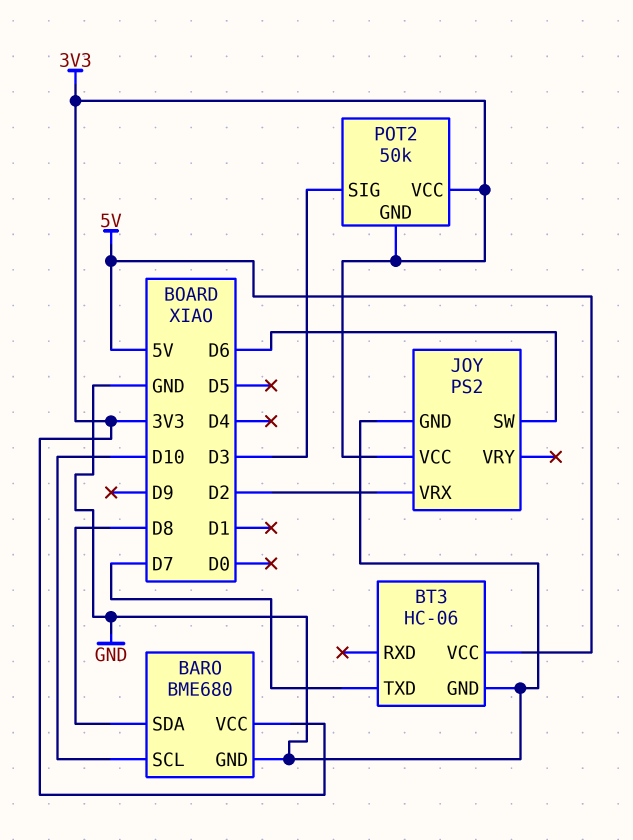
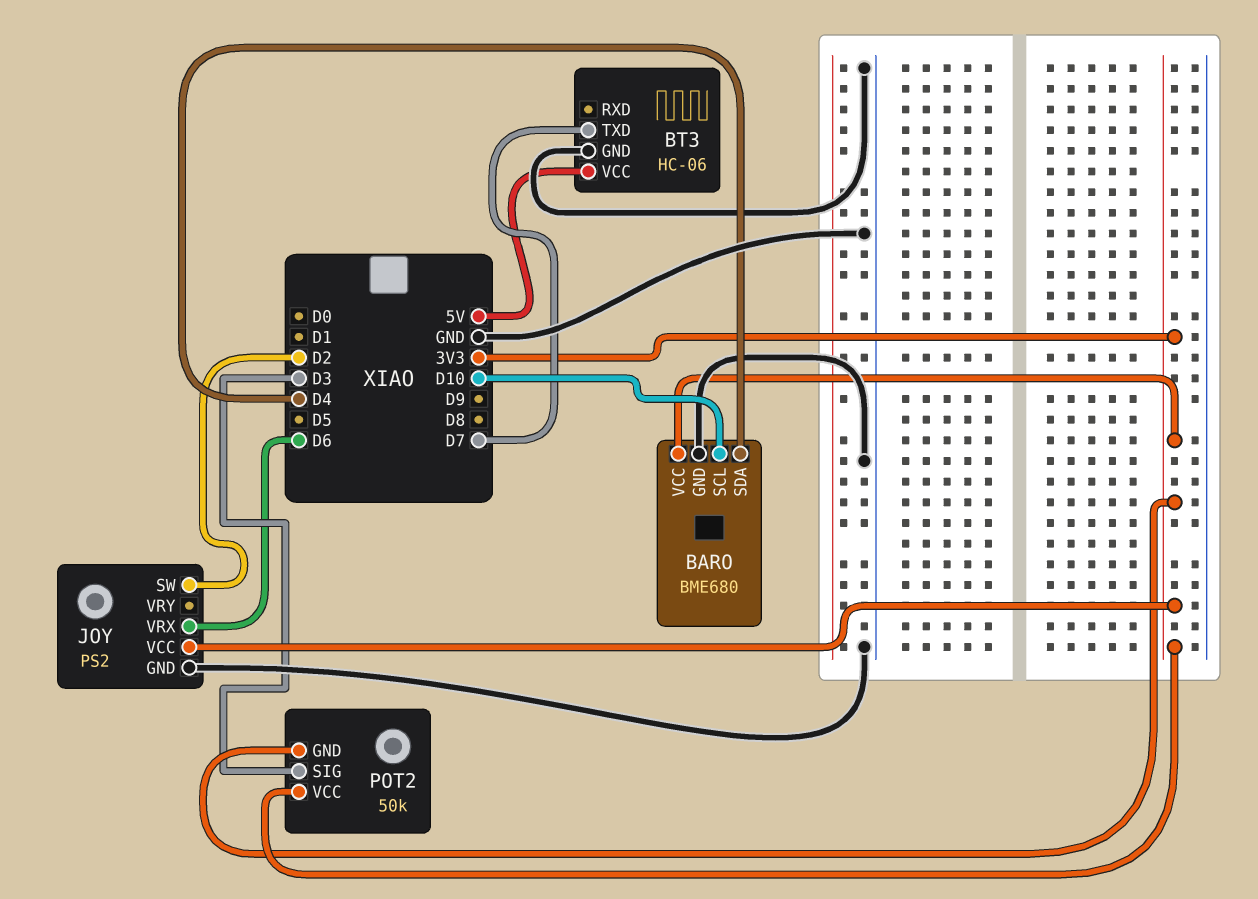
BARO pin SDA: D8 -> D4
JOY pin SW: D6 -> D2
JOY pin VRX: D2 -> D6

